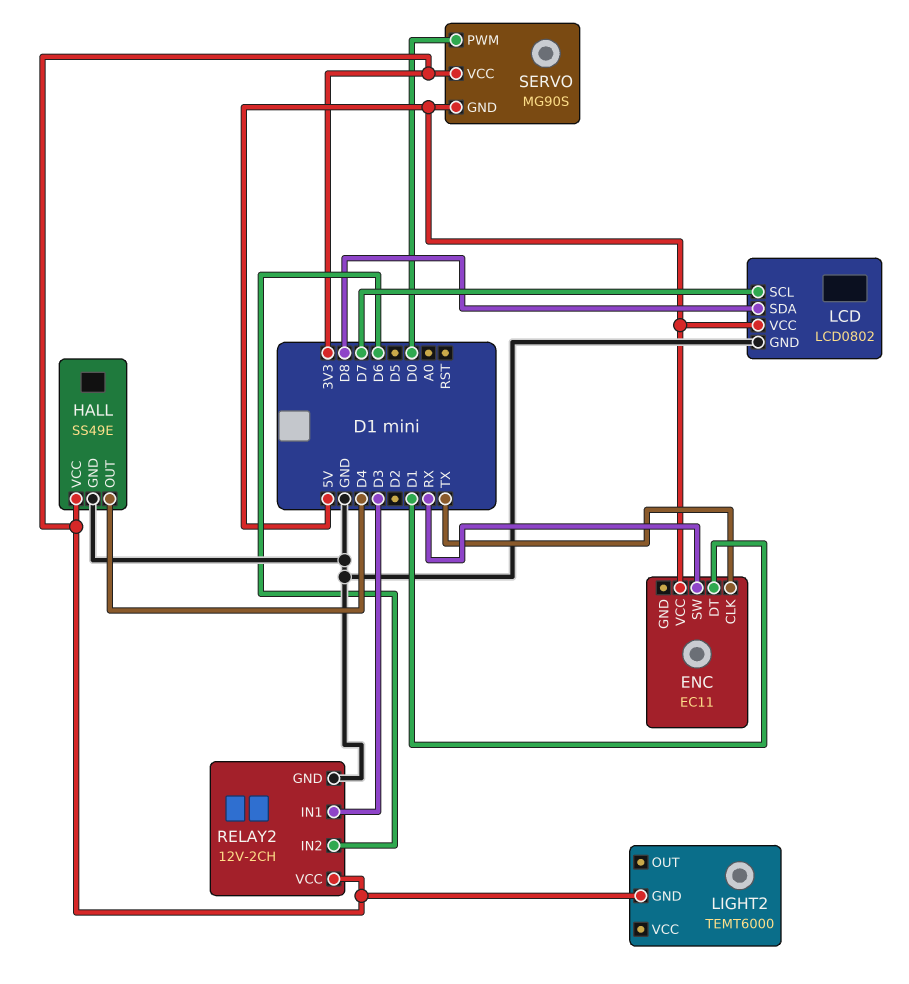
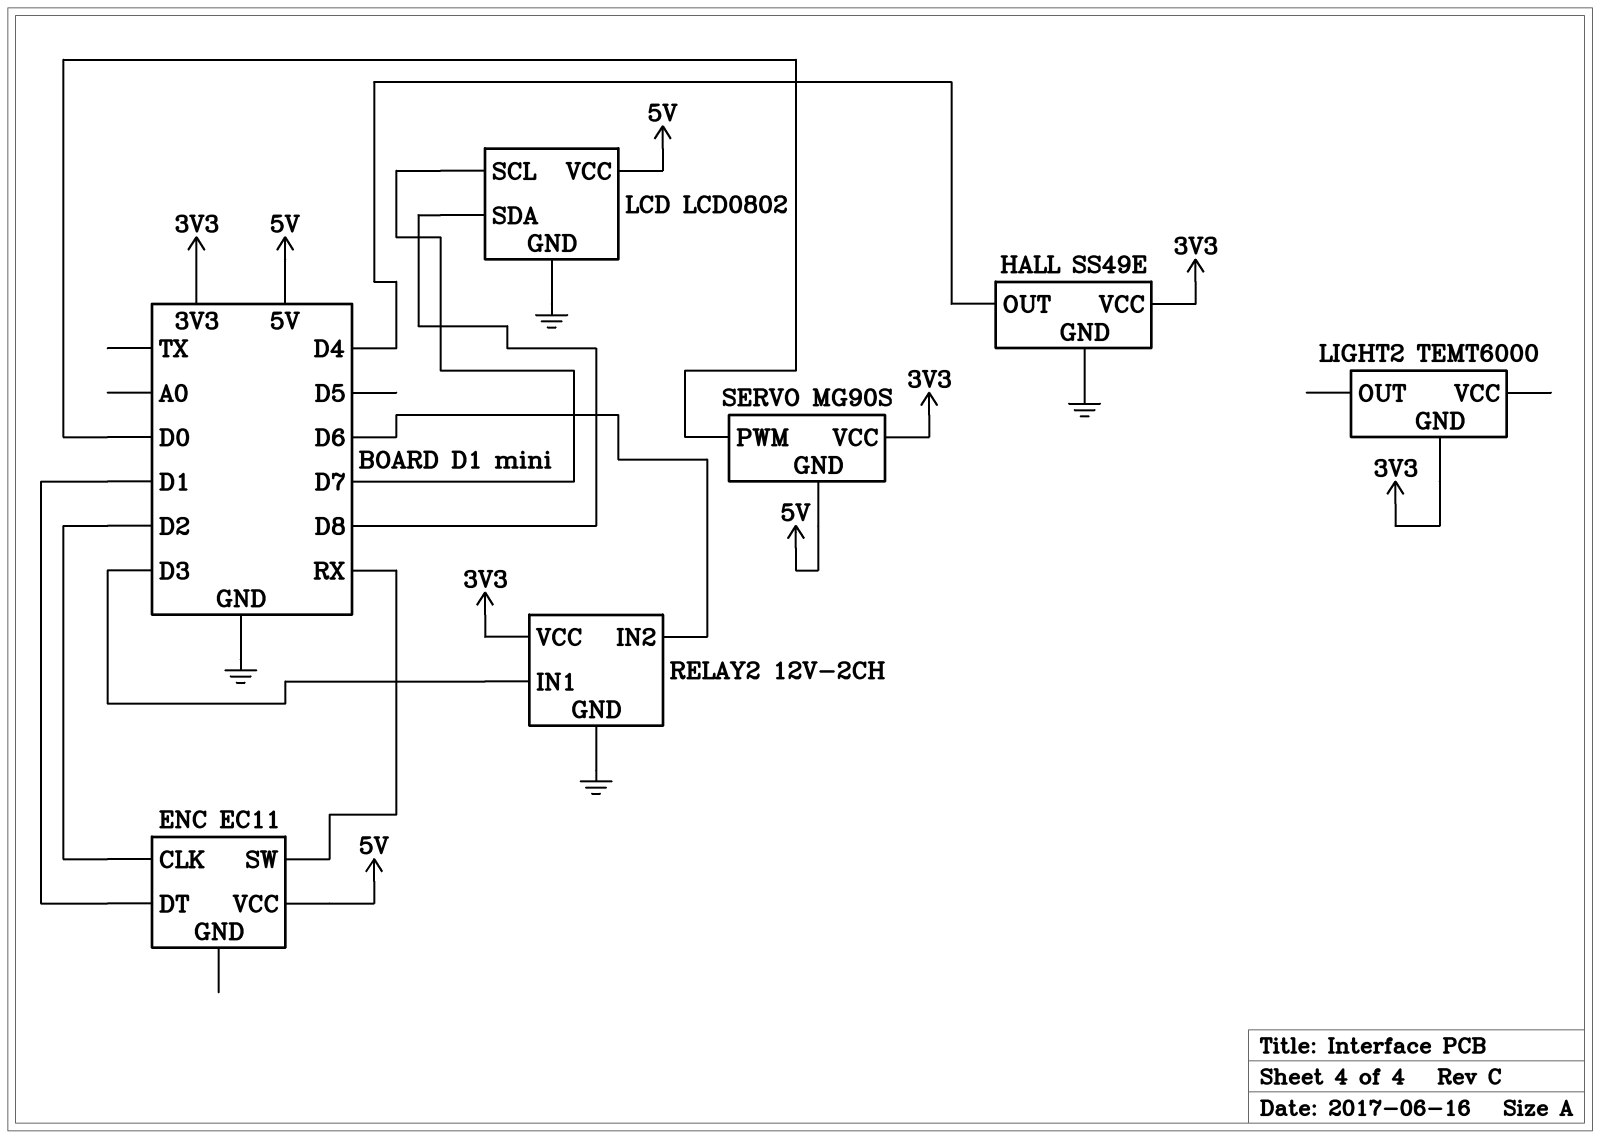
ENC pin CLK: TX -> D2

